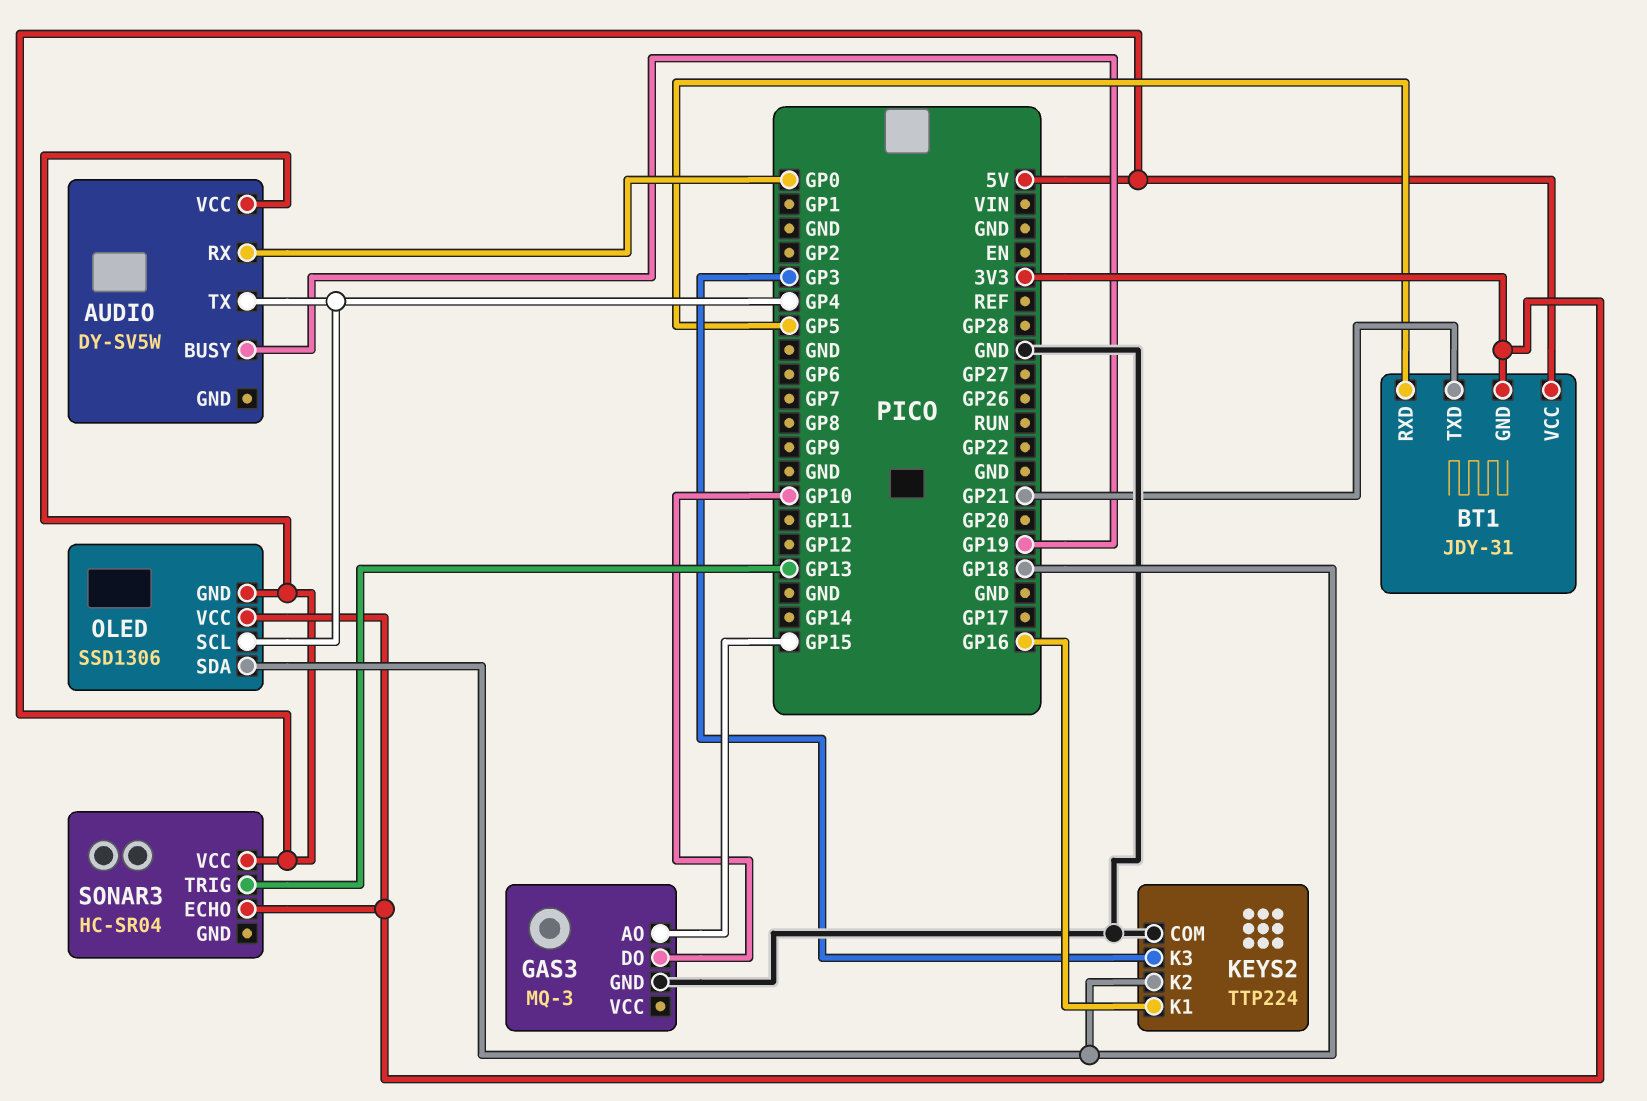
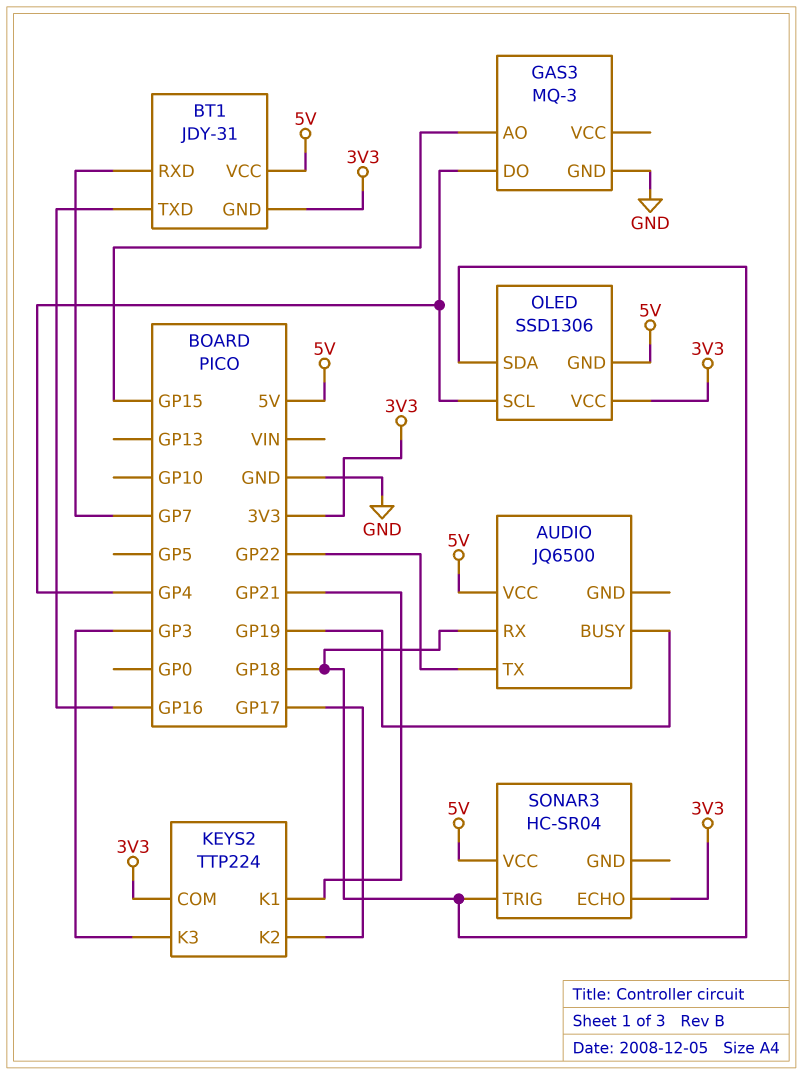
AUDIO: DY-SV5W -> JQ6500
AUDIO pin RX: GP0 -> GP18
AUDIO pin TX: GP4 -> GP22
BT1 pin RXD: GP5 -> GP7
BT1 pin TXD: GP21 -> GP16
GAS3 pin DO: GP10 -> GP4
KEYS2 pin COM: GND -> 3V3
KEYS2 pin K1: GP16 -> GP21
KEYS2 pin K2: GP18 -> GP17
SONAR3 pin TRIG: GP13 -> GP18

